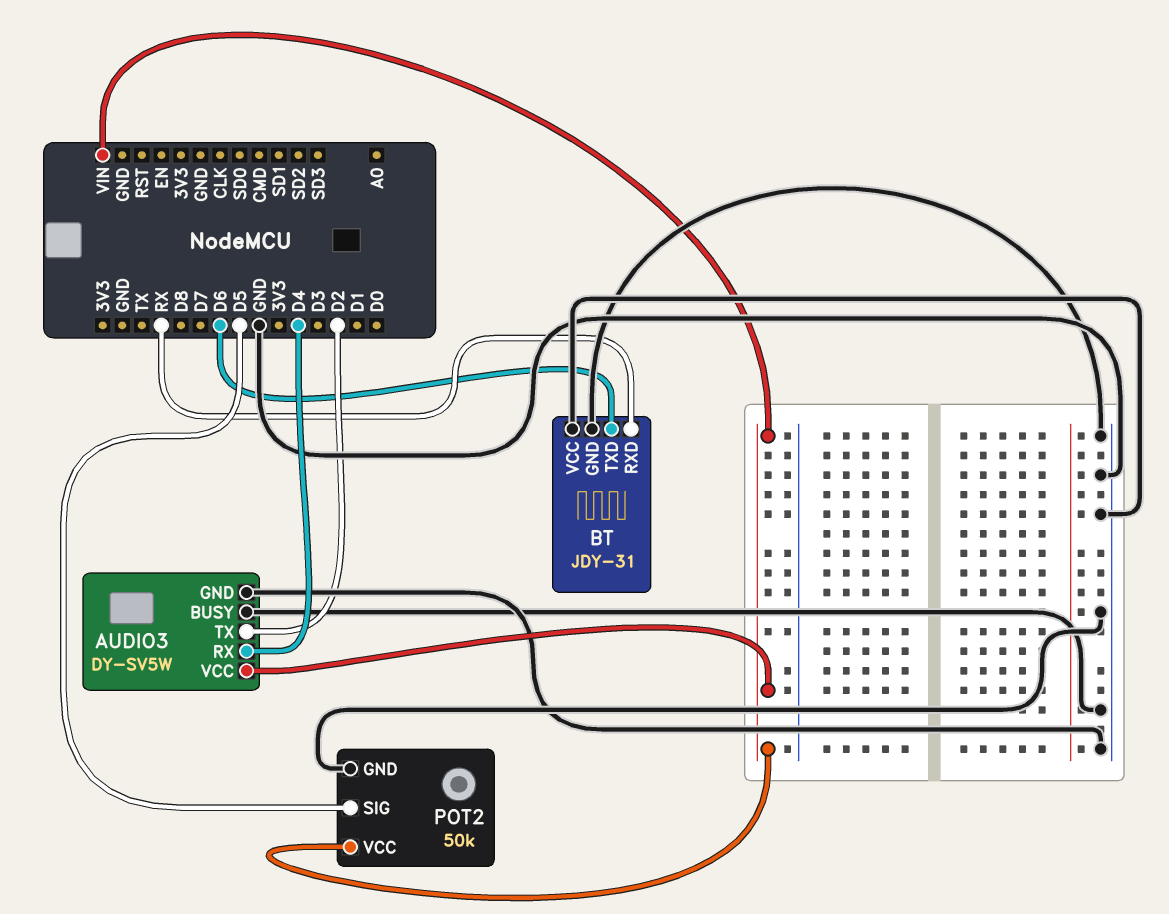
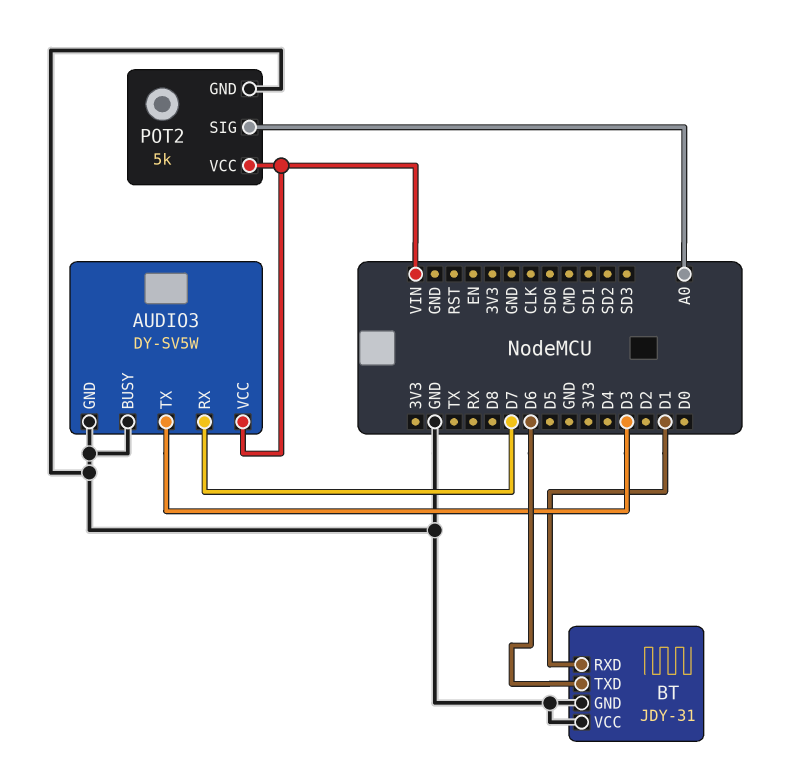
AUDIO3 pin RX: D4 -> D7
AUDIO3 pin TX: D2 -> D3
BT pin RXD: RX -> D1
POT2: 50k -> 5k
POT2 pin SIG: D5 -> A0

